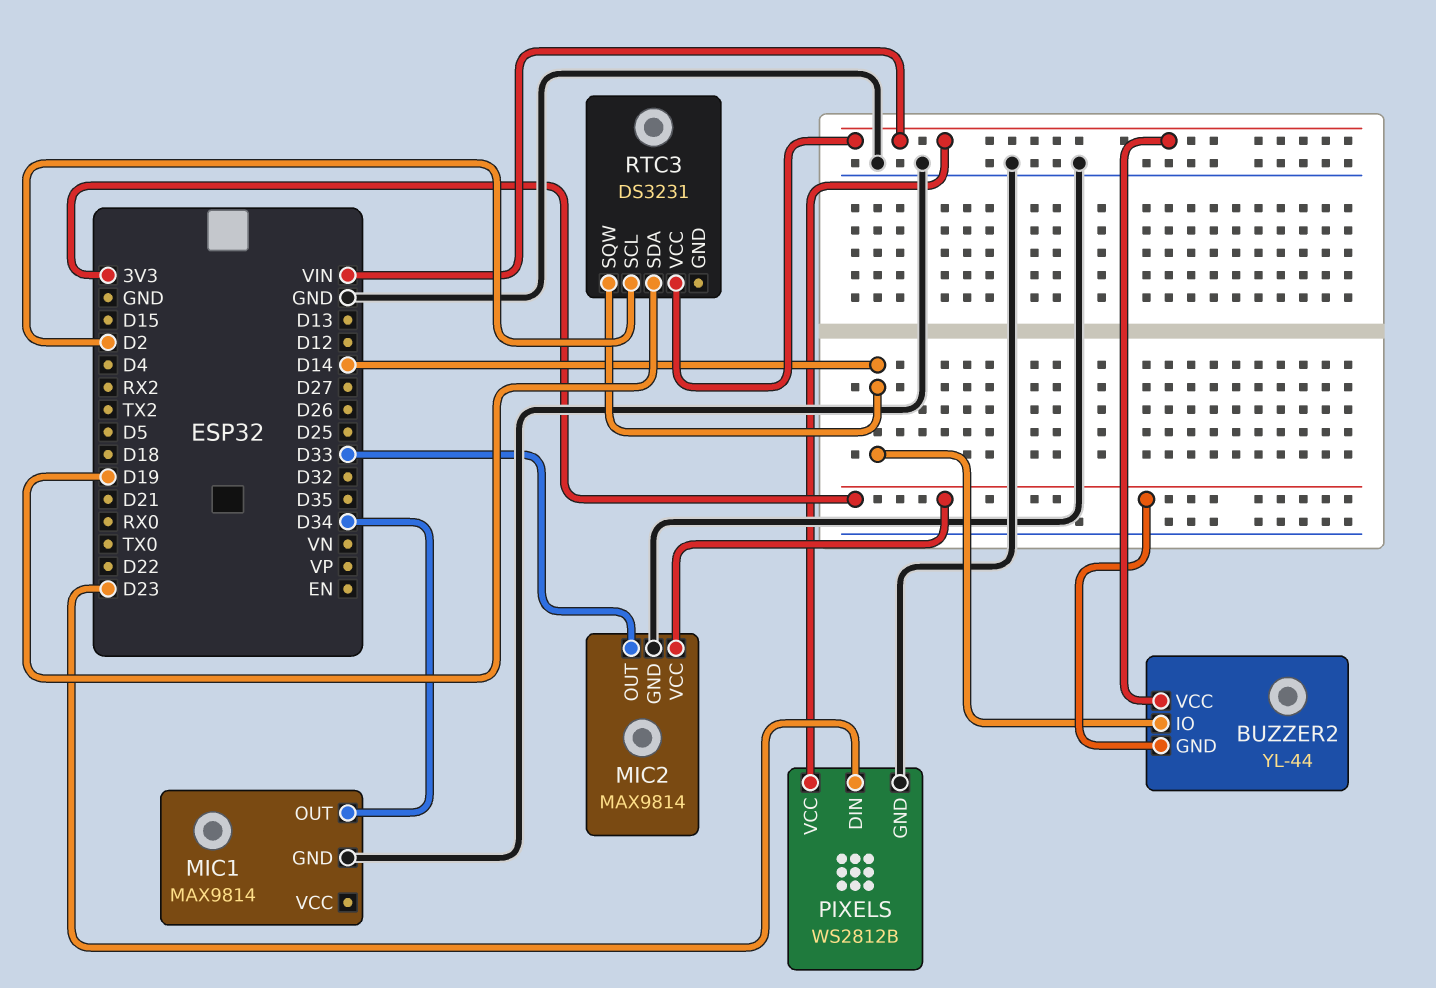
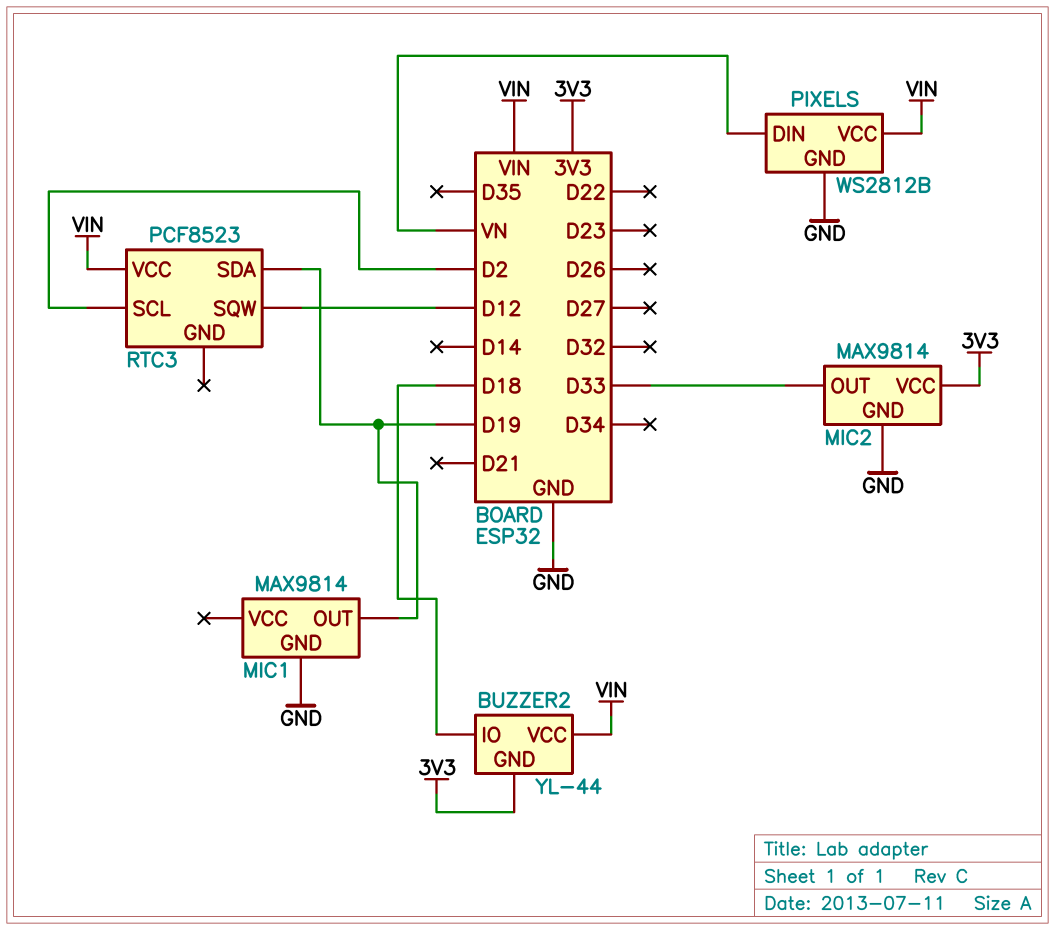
BUZZER2 pin IO: D14 -> D18
MIC1 pin OUT: D34 -> D19
PIXELS pin DIN: D23 -> VN
RTC3: DS3231 -> PCF8523
RTC3 pin SQW: D14 -> D12

